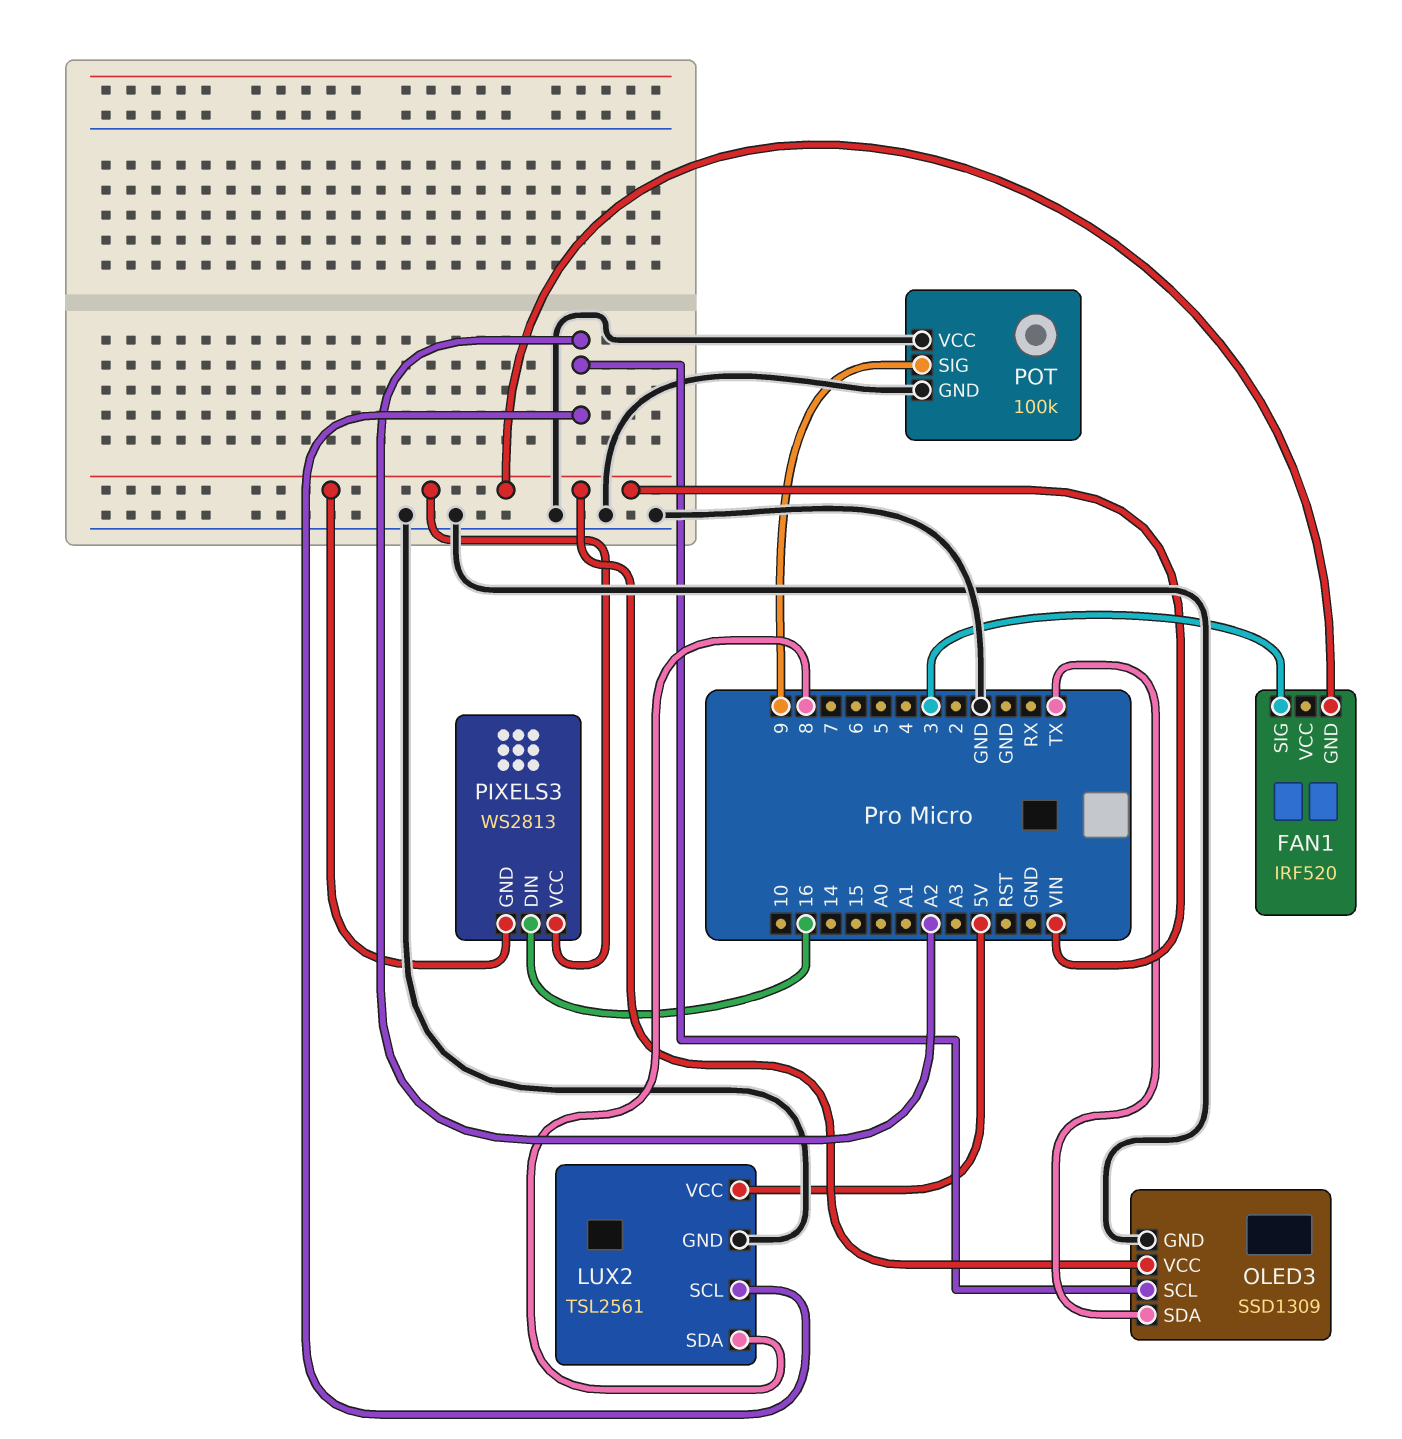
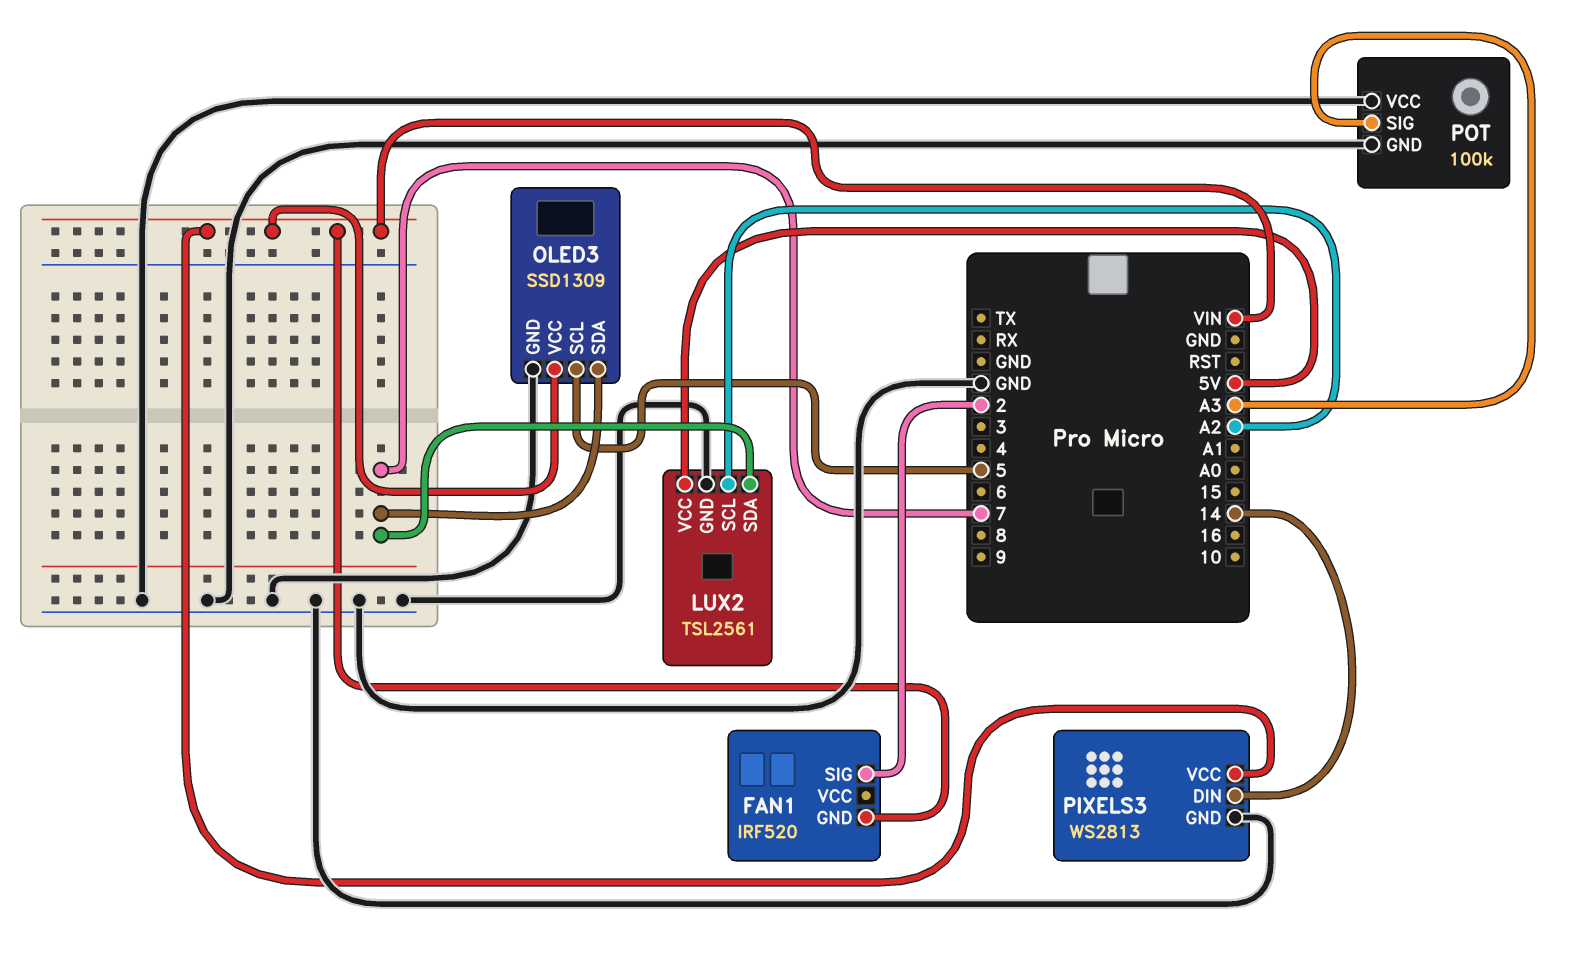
FAN1 pin SIG: 3 -> 2
LUX2 pin SDA: 8 -> 7
OLED3 pin SCL: A2 -> 5
OLED3 pin SDA: TX -> 7
PIXELS3 pin DIN: 16 -> 14
PIXELS3 pin GND: VIN -> GND
POT pin SIG: 9 -> A3

